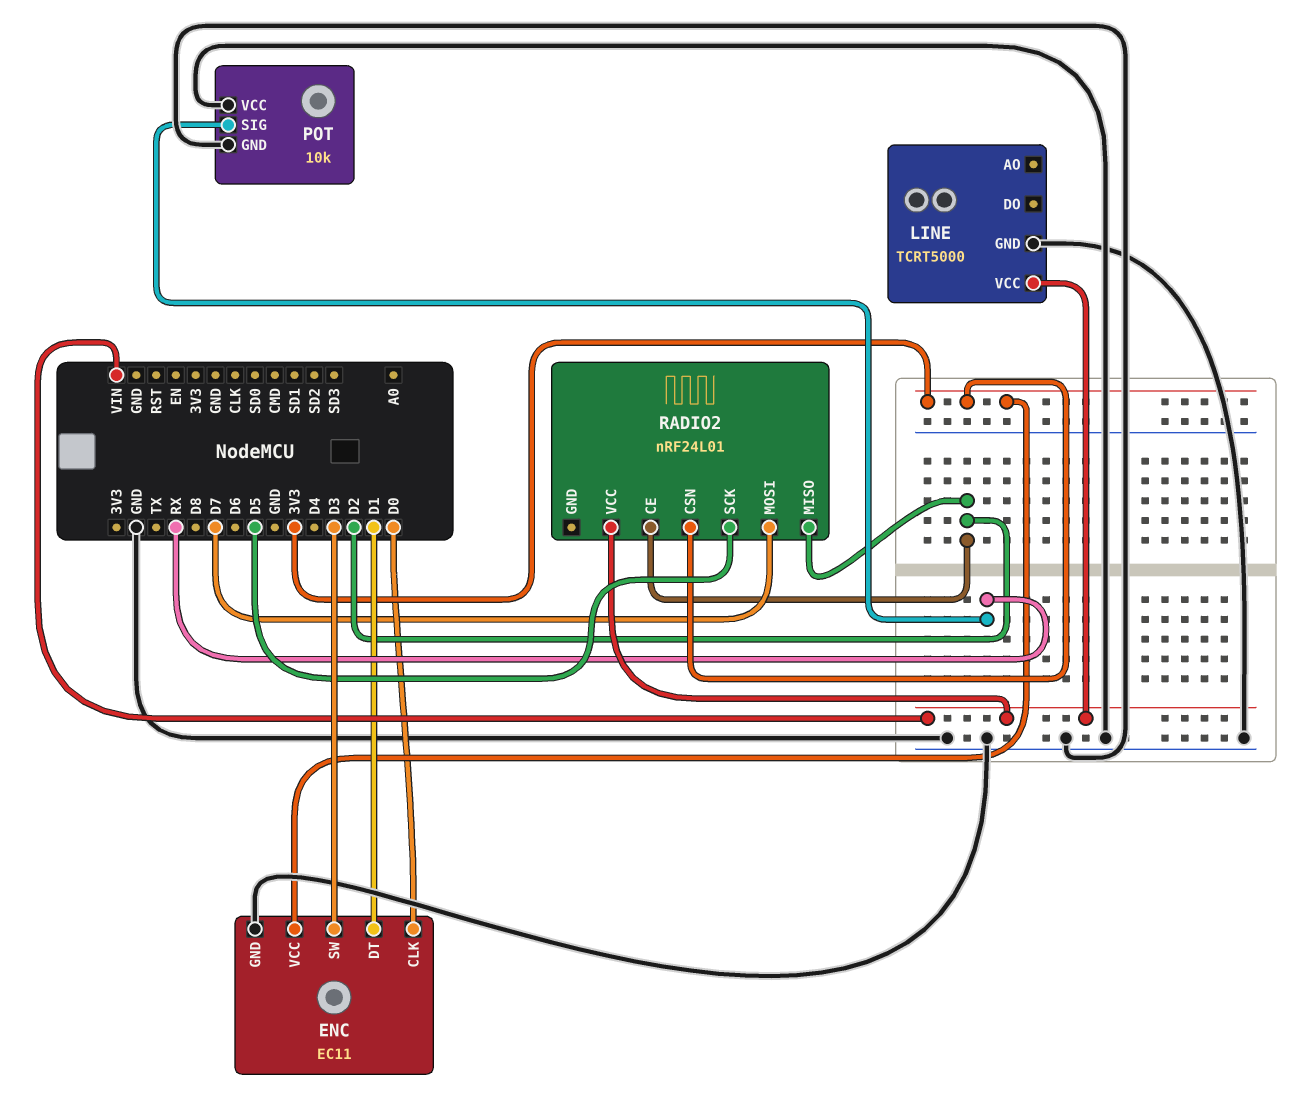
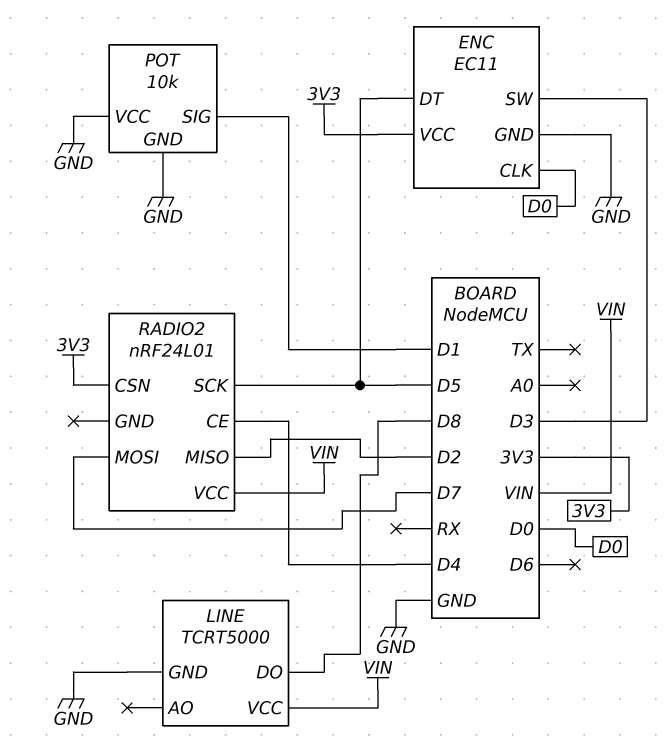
ENC pin DT: D1 -> D5
LINE pin DO: none -> D8
POT pin SIG: RX -> D1
RADIO2 pin CE: D2 -> D4

